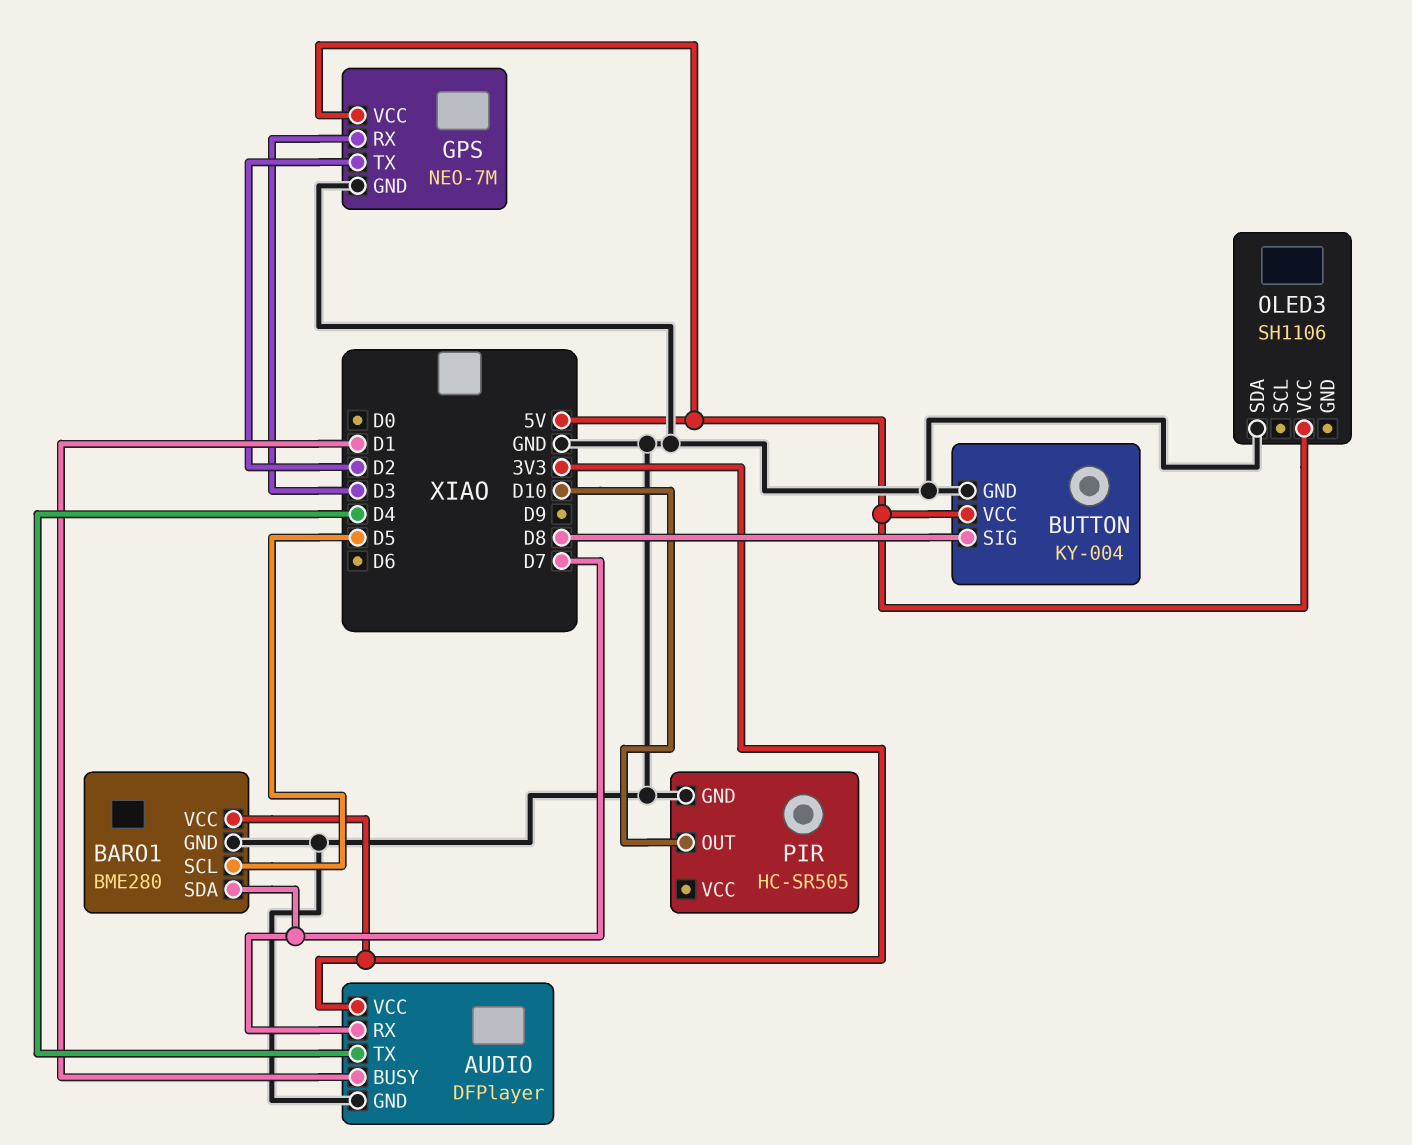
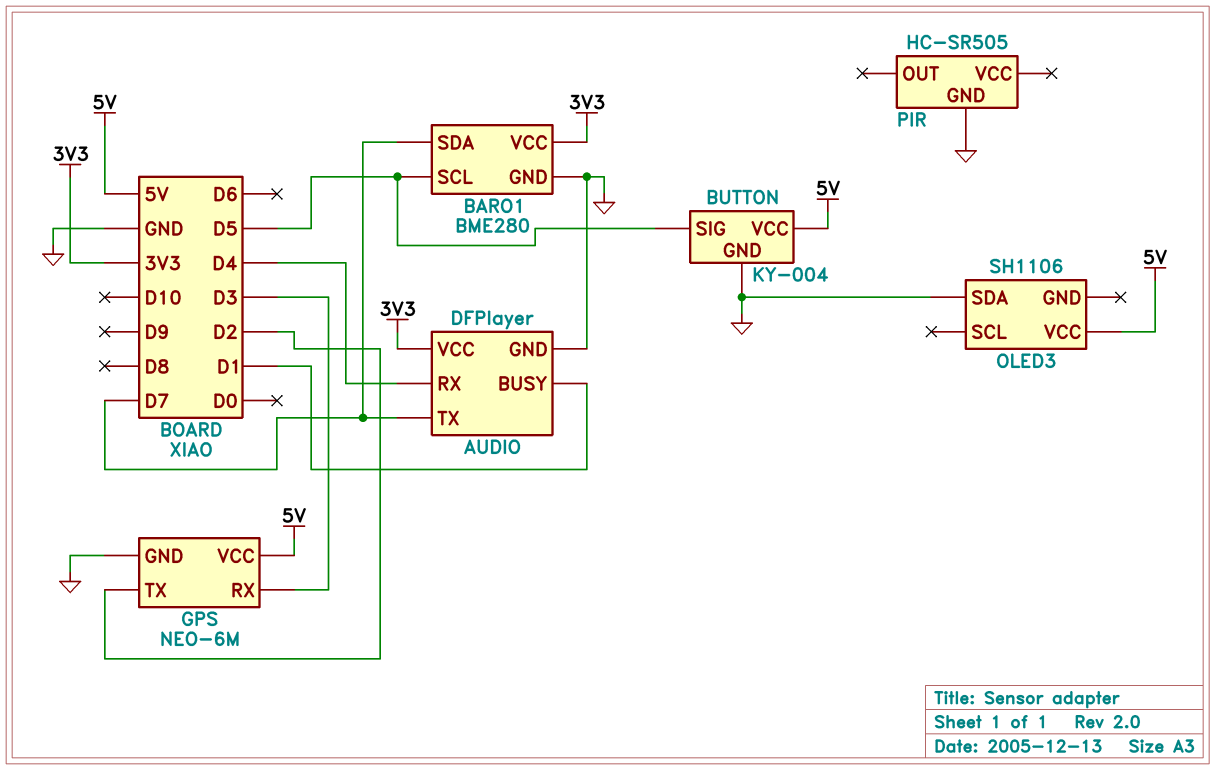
AUDIO pin RX: D7 -> D4
AUDIO pin TX: D4 -> D7
BUTTON pin SIG: D8 -> D5
GPS: NEO-7M -> NEO-6M
PIR pin OUT: D10 -> none

